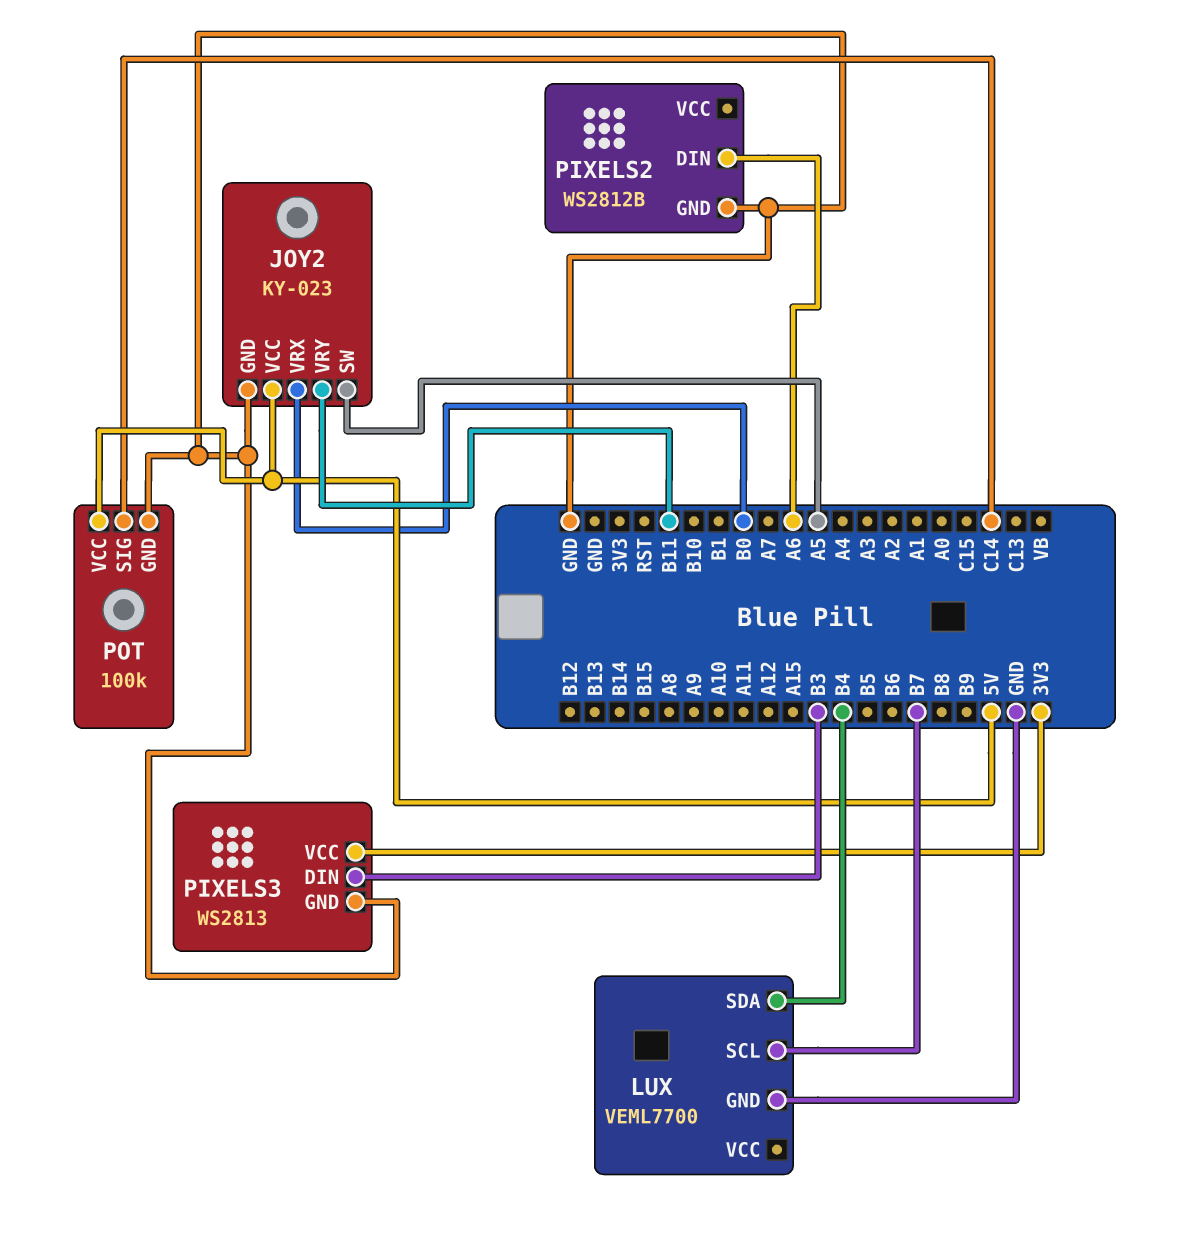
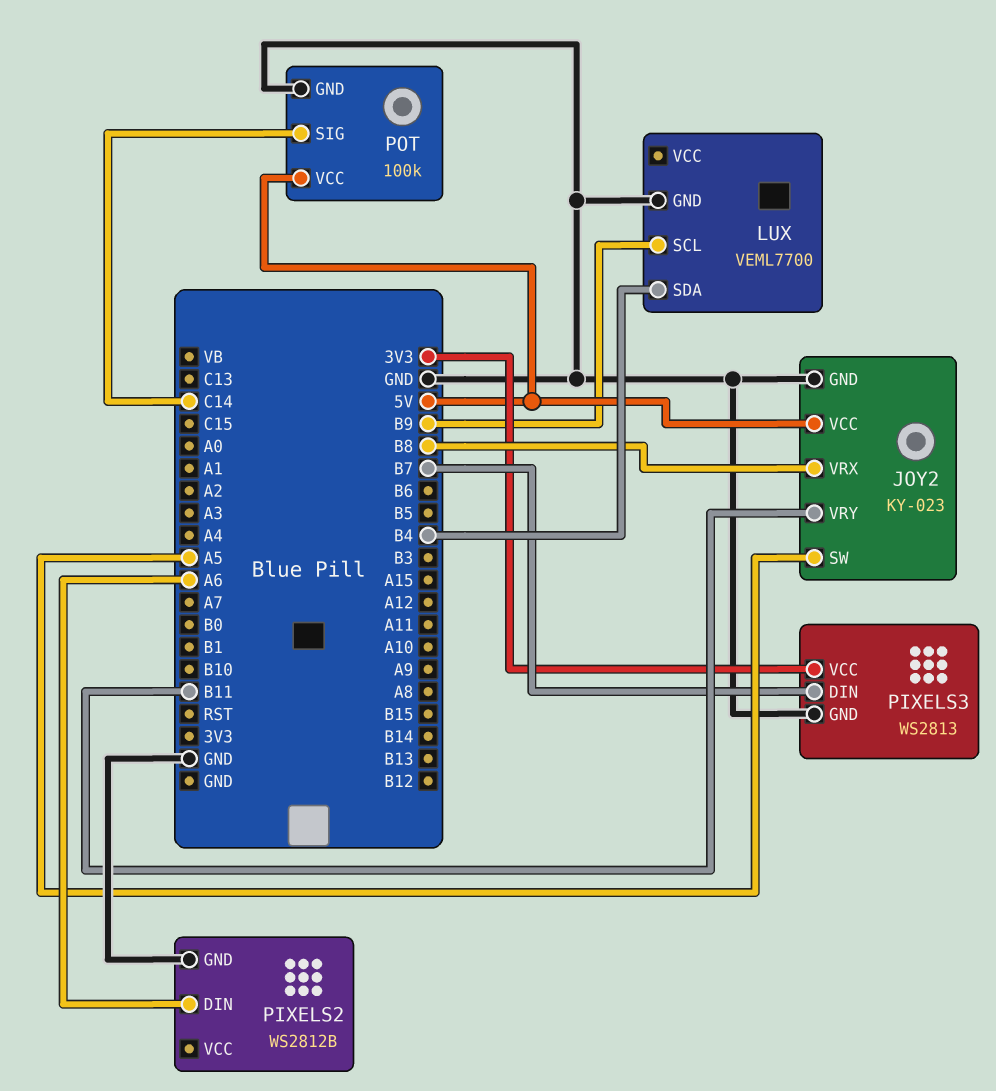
JOY2 pin VRX: B0 -> B8
LUX pin SCL: B7 -> B9
PIXELS3 pin DIN: B3 -> B7

